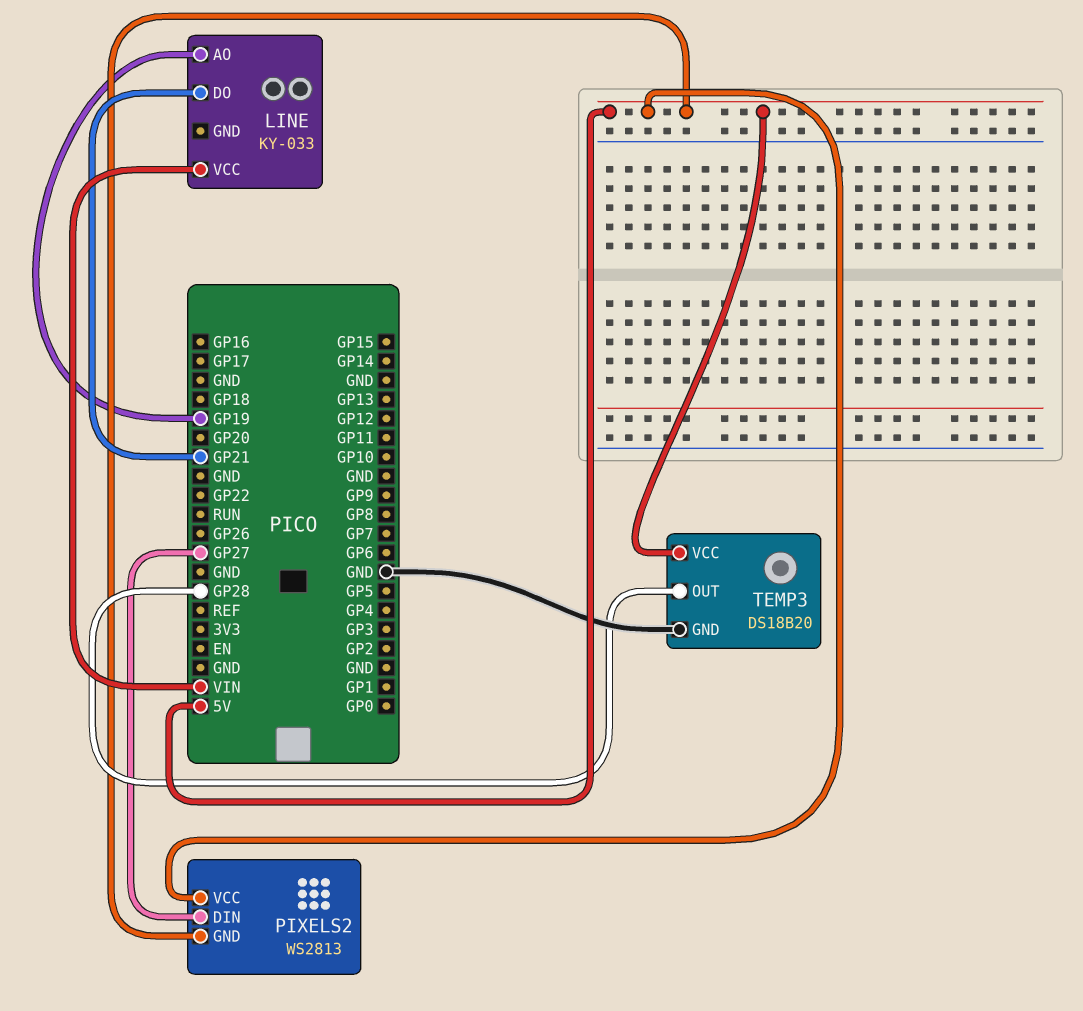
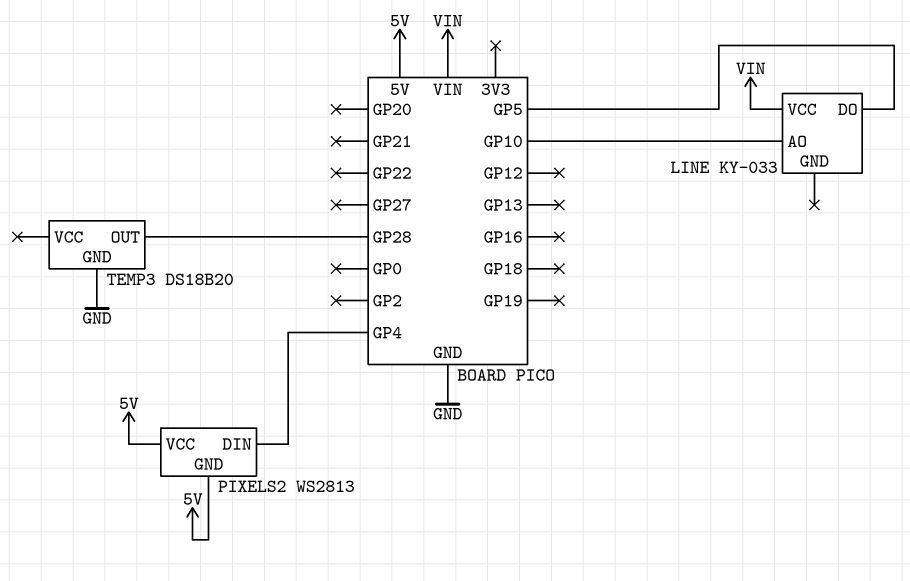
LINE pin AO: GP19 -> GP10
LINE pin DO: GP21 -> GP5
PIXELS2 pin DIN: GP27 -> GP4
TEMP3 pin VCC: 5V -> none

